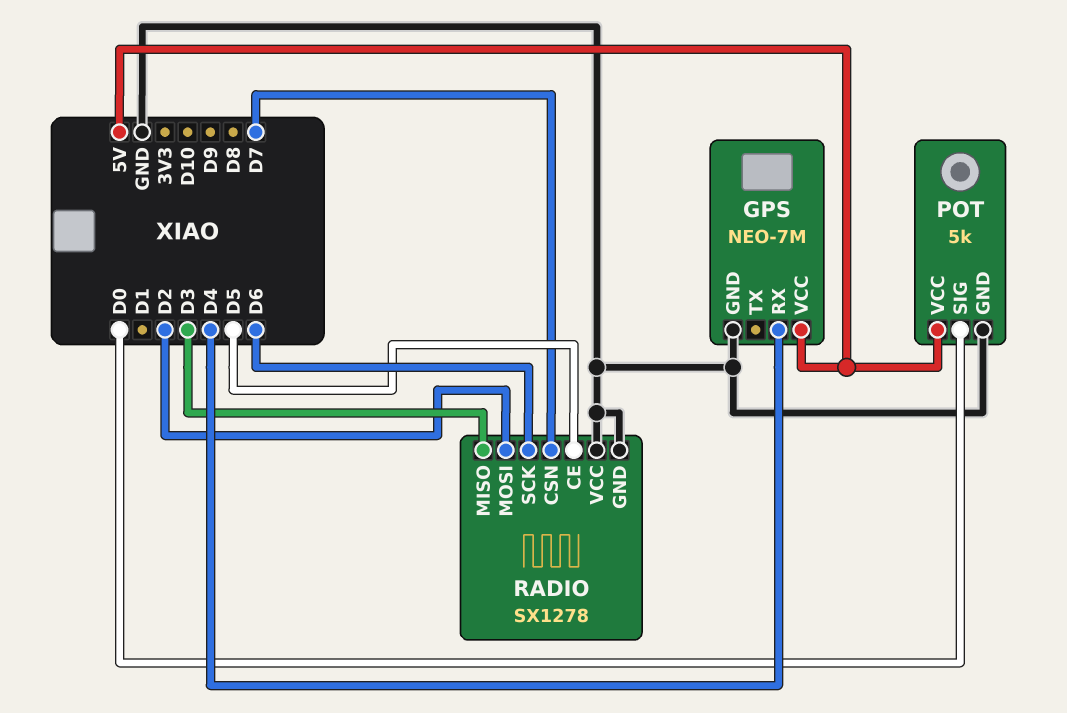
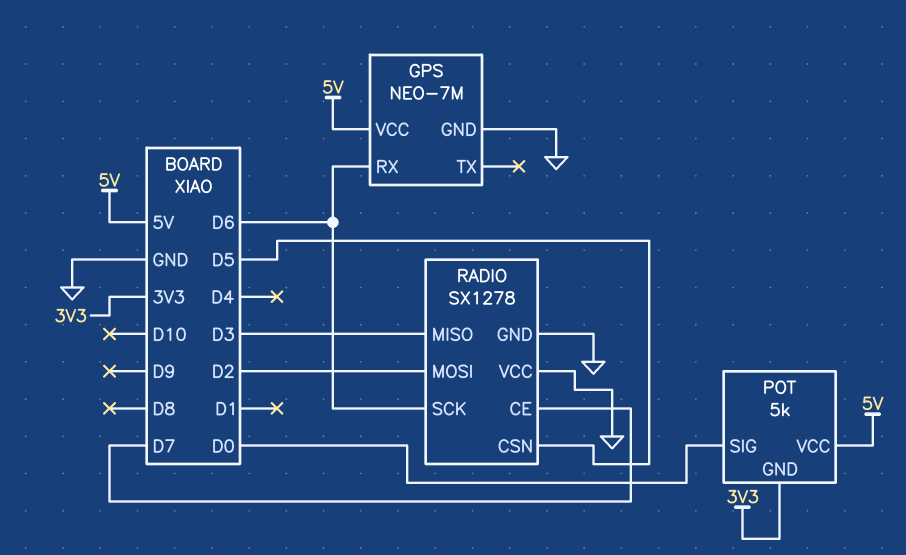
GPS pin RX: D4 -> D6
POT pin GND: GND -> 3V3
RADIO pin CE: D5 -> D7
RADIO pin CSN: D7 -> D5

